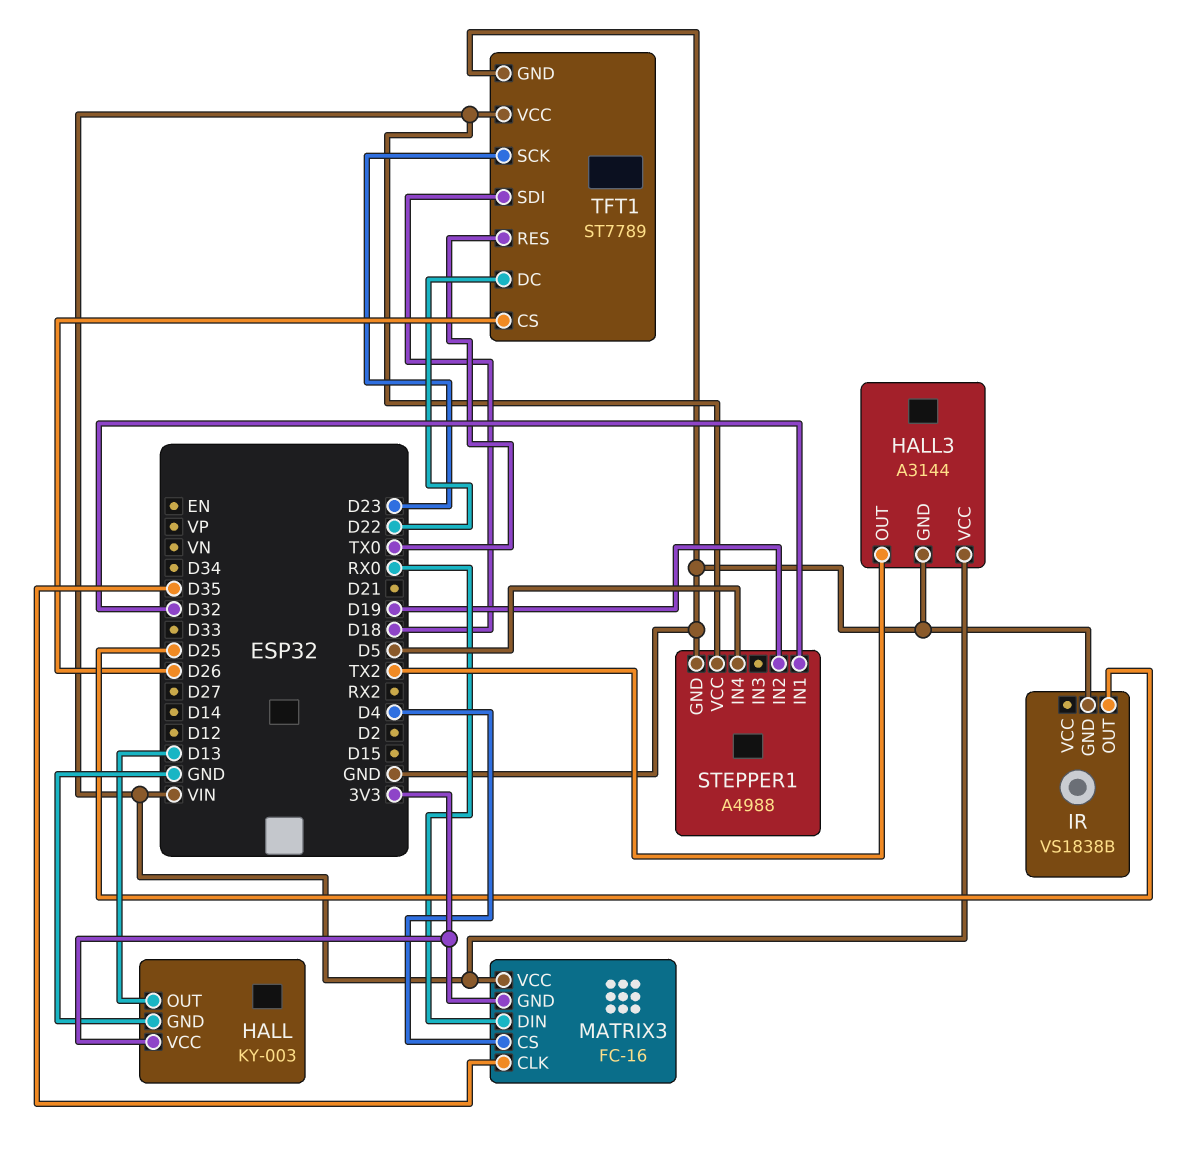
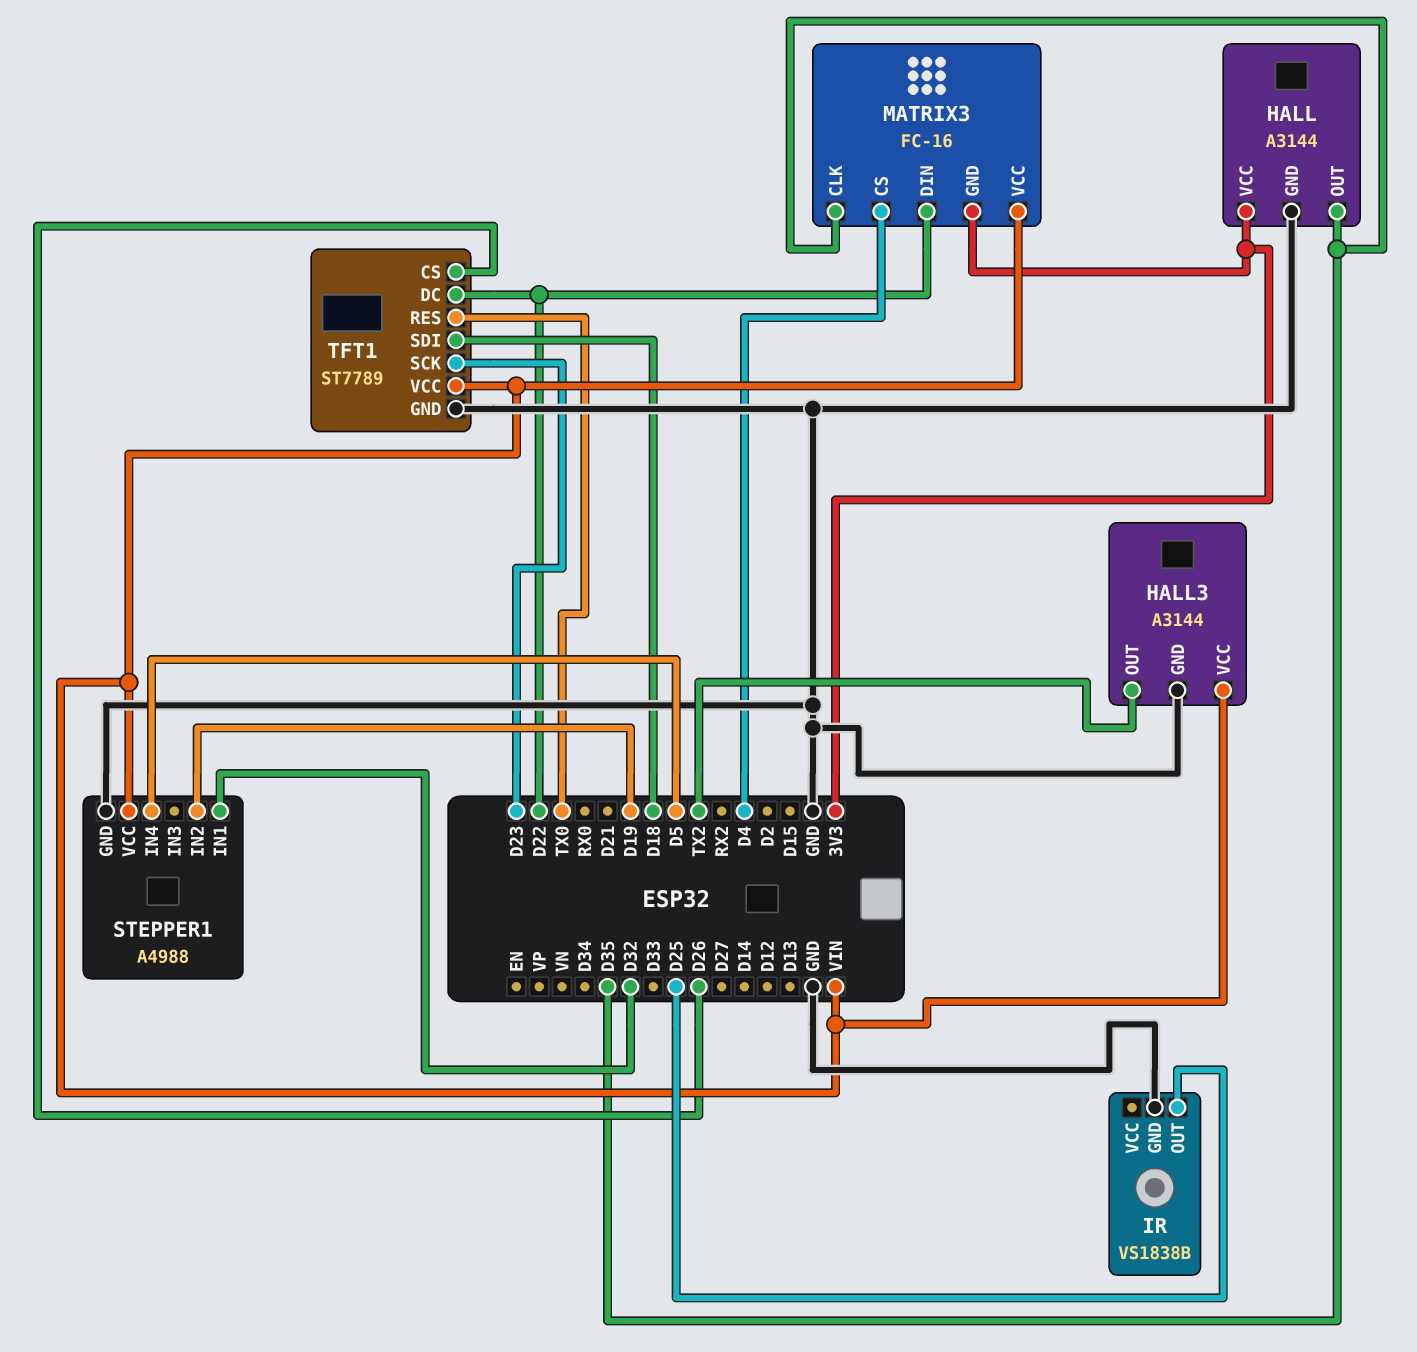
HALL: KY-003 -> A3144
HALL pin OUT: D13 -> D35
MATRIX3 pin DIN: RX0 -> D22

